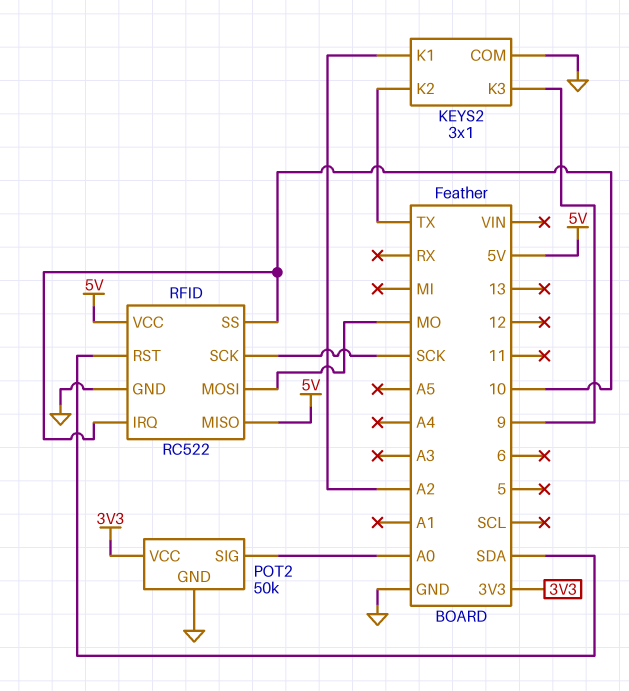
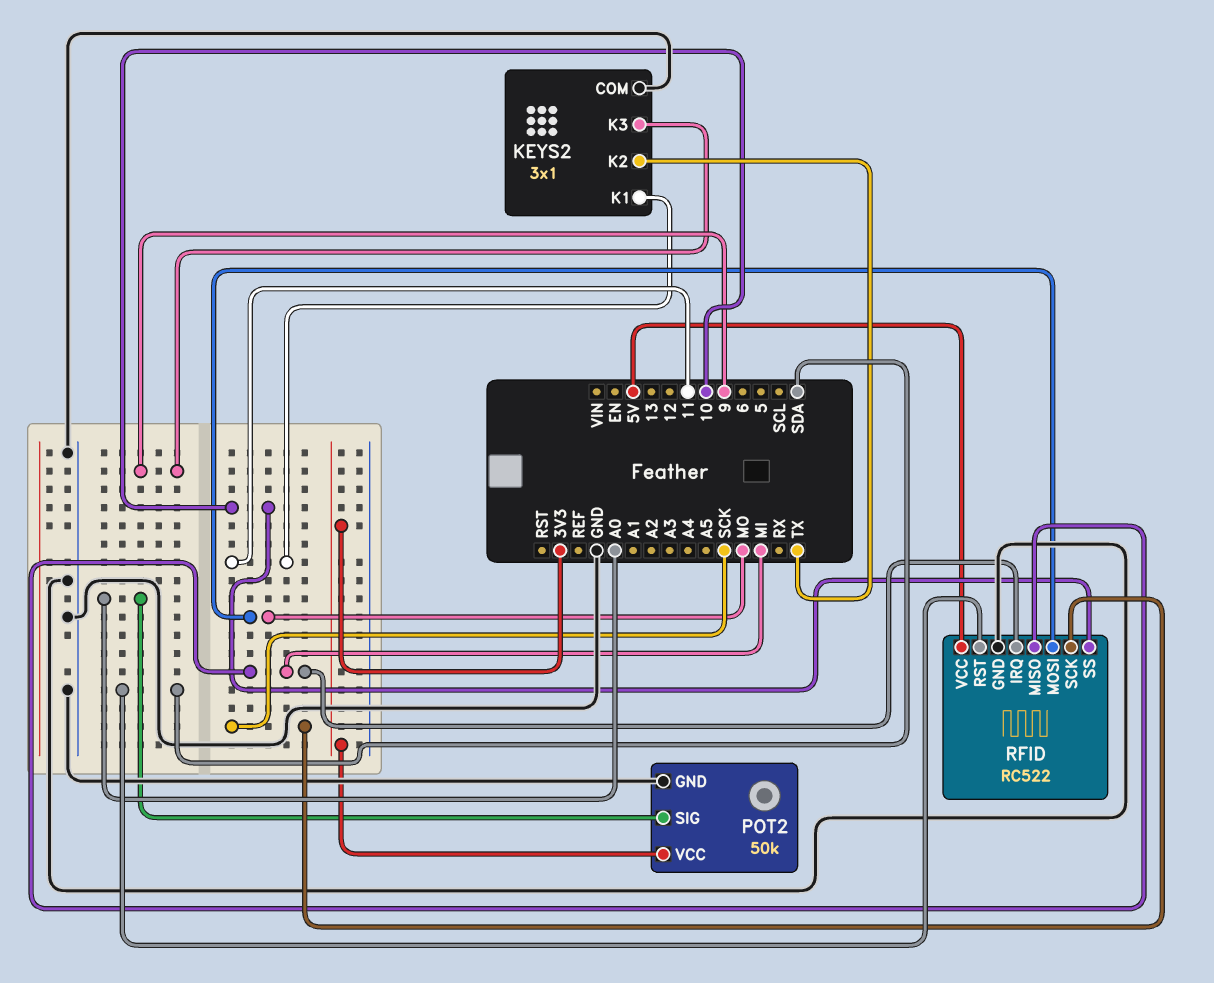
KEYS2 pin K1: A2 -> 11
RFID pin IRQ: 10 -> MI
RFID pin MISO: 5V -> MI

